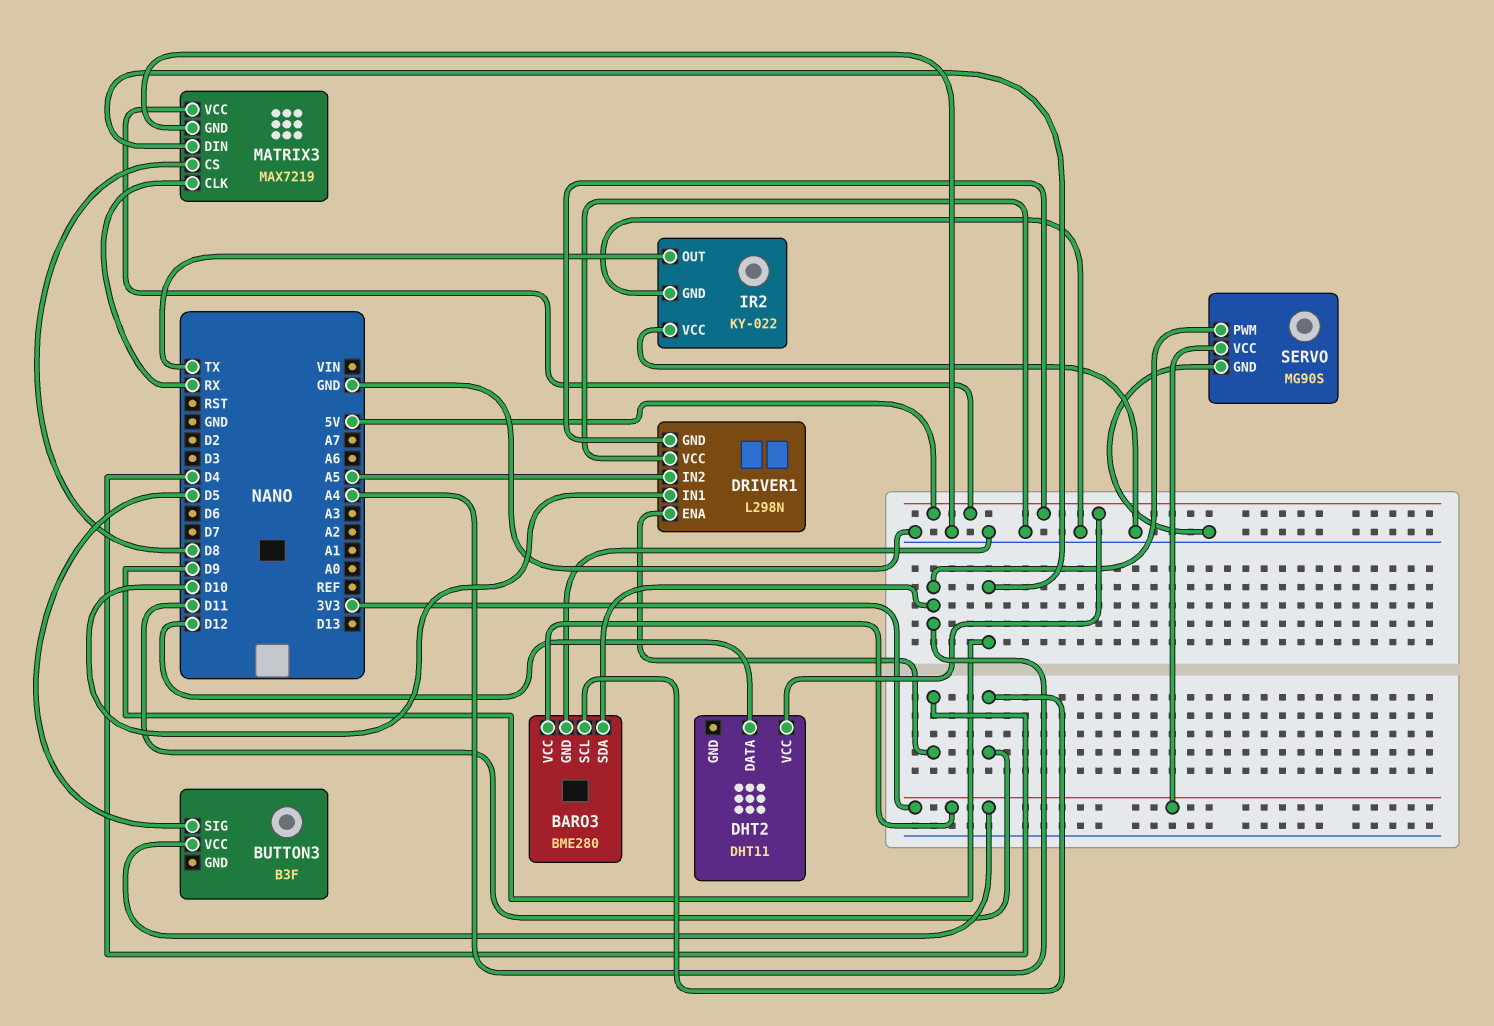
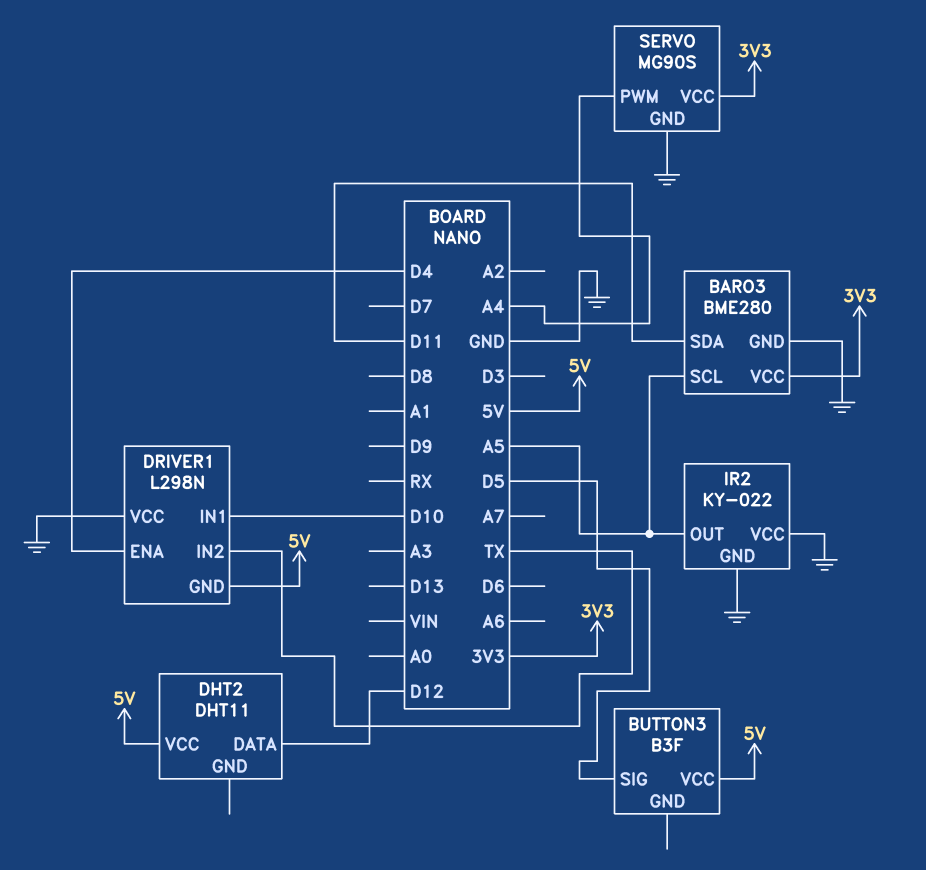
BARO3 pin SCL: D11 -> A5
BARO3 pin SDA: A4 -> D11
BUTTON3 pin VCC: 3V3 -> 5V
DRIVER1 pin IN2: A5 -> TX
IR2 pin OUT: TX -> A5
MATRIX3: MAX7219 -> none
MATRIX3 pin CLK: RX -> none
MATRIX3 pin CS: D8 -> none
MATRIX3 pin DIN: D9 -> none
MATRIX3 pin GND: GND -> none
MATRIX3 pin VCC: 5V -> none

